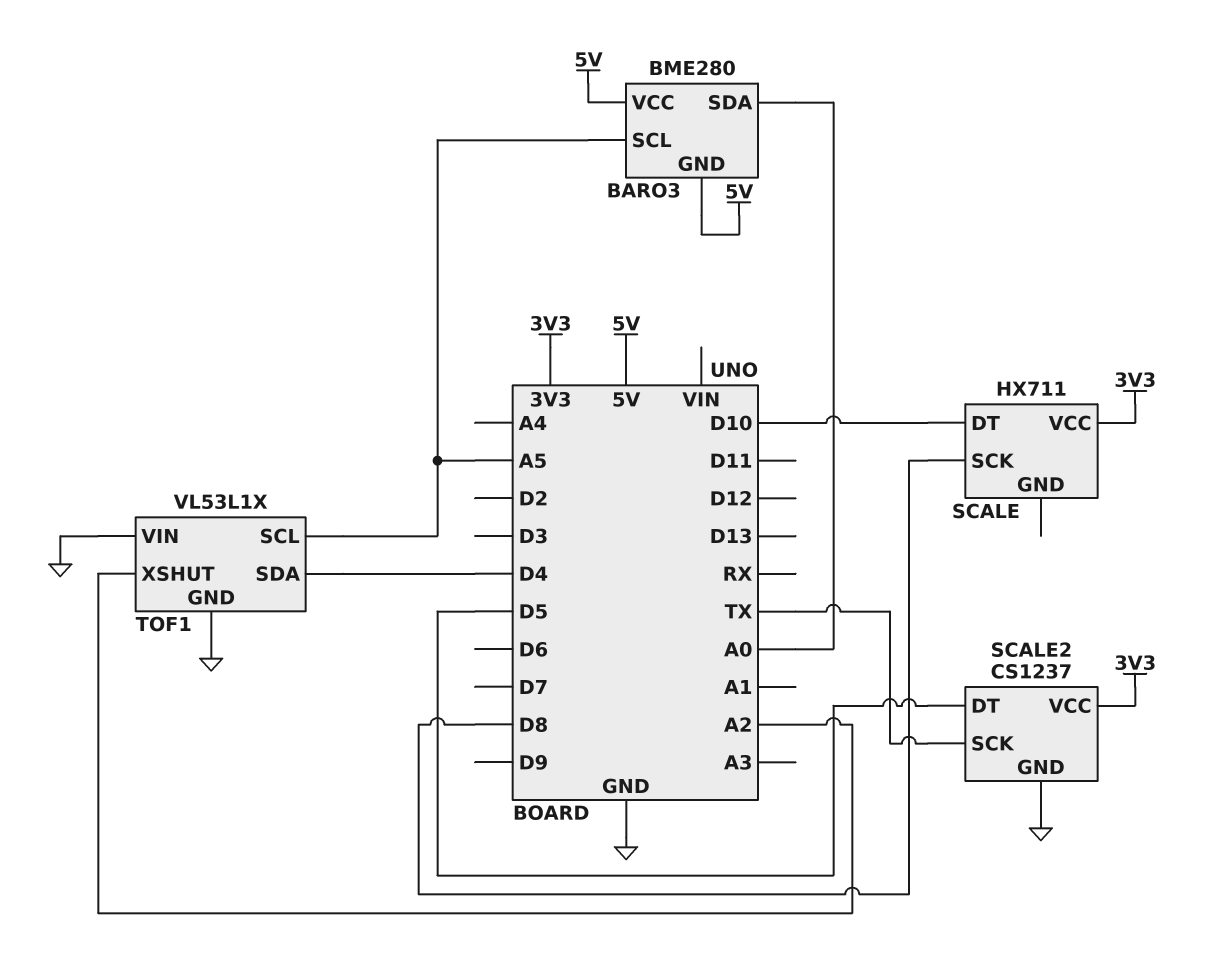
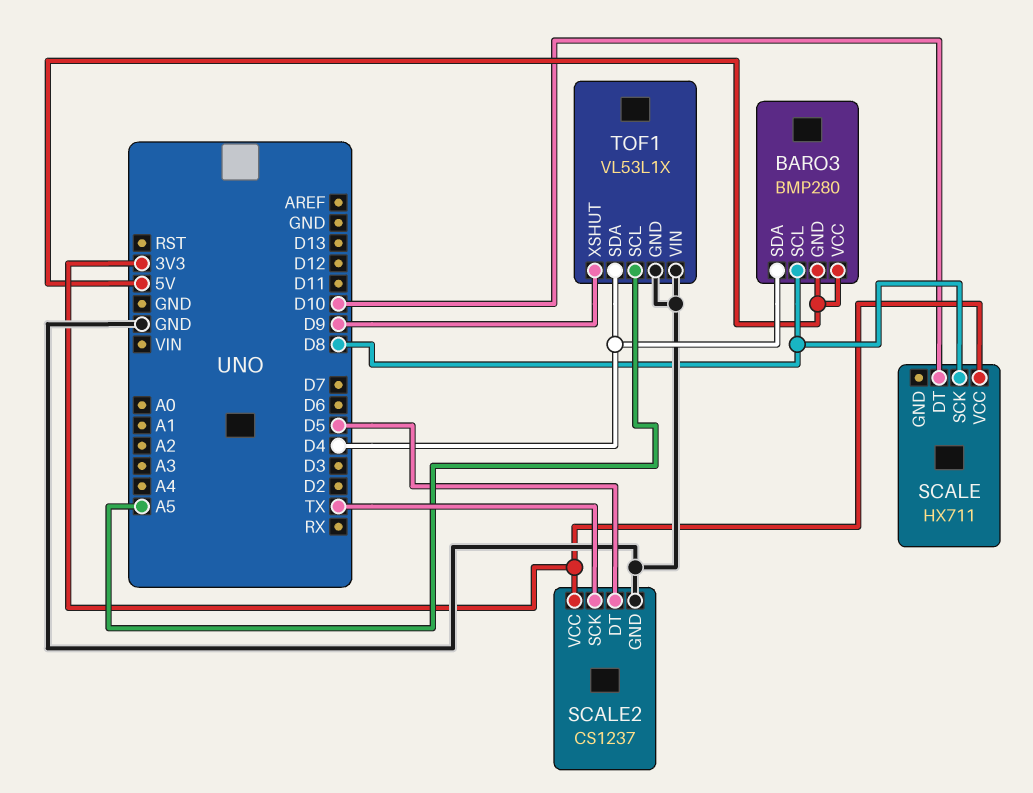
BARO3: BME280 -> BMP280
BARO3 pin SCL: A5 -> D8
BARO3 pin SDA: A0 -> D4
TOF1 pin XSHUT: A2 -> D9

